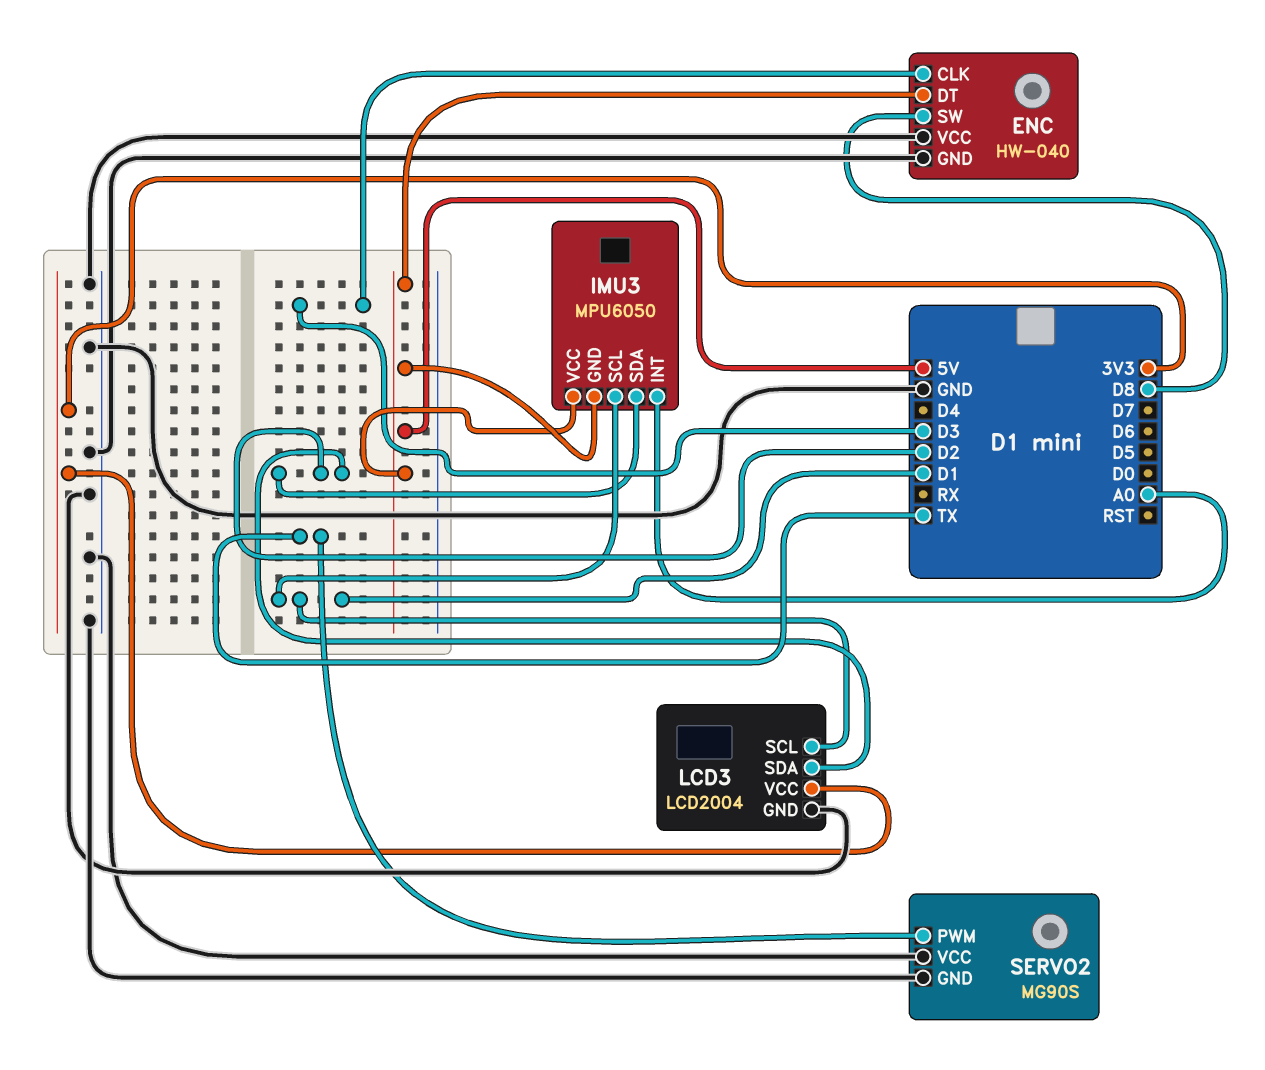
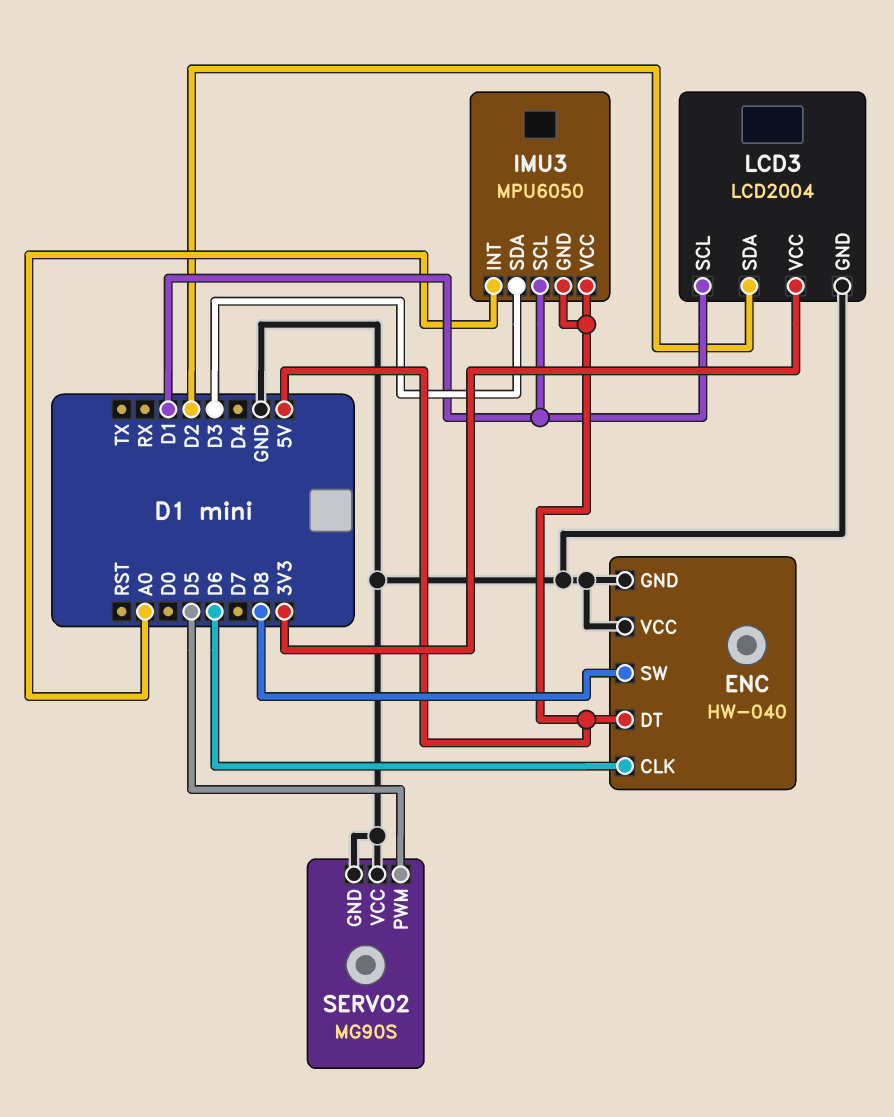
ENC pin CLK: D3 -> D6
IMU3 pin SDA: D2 -> D3
SERVO2 pin PWM: TX -> D5

